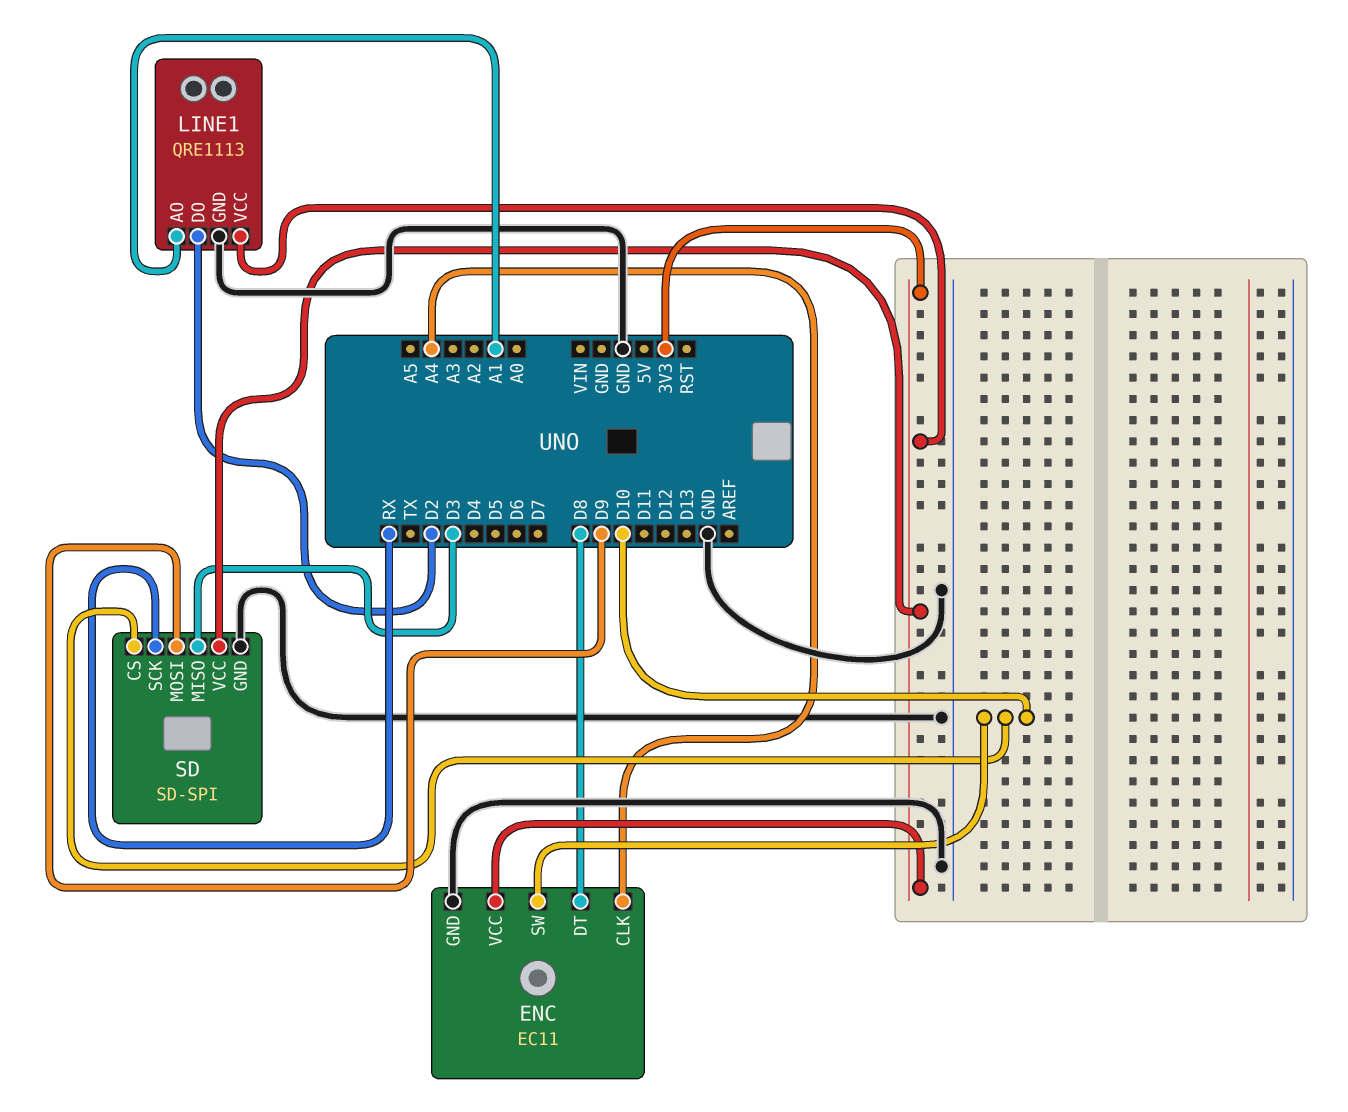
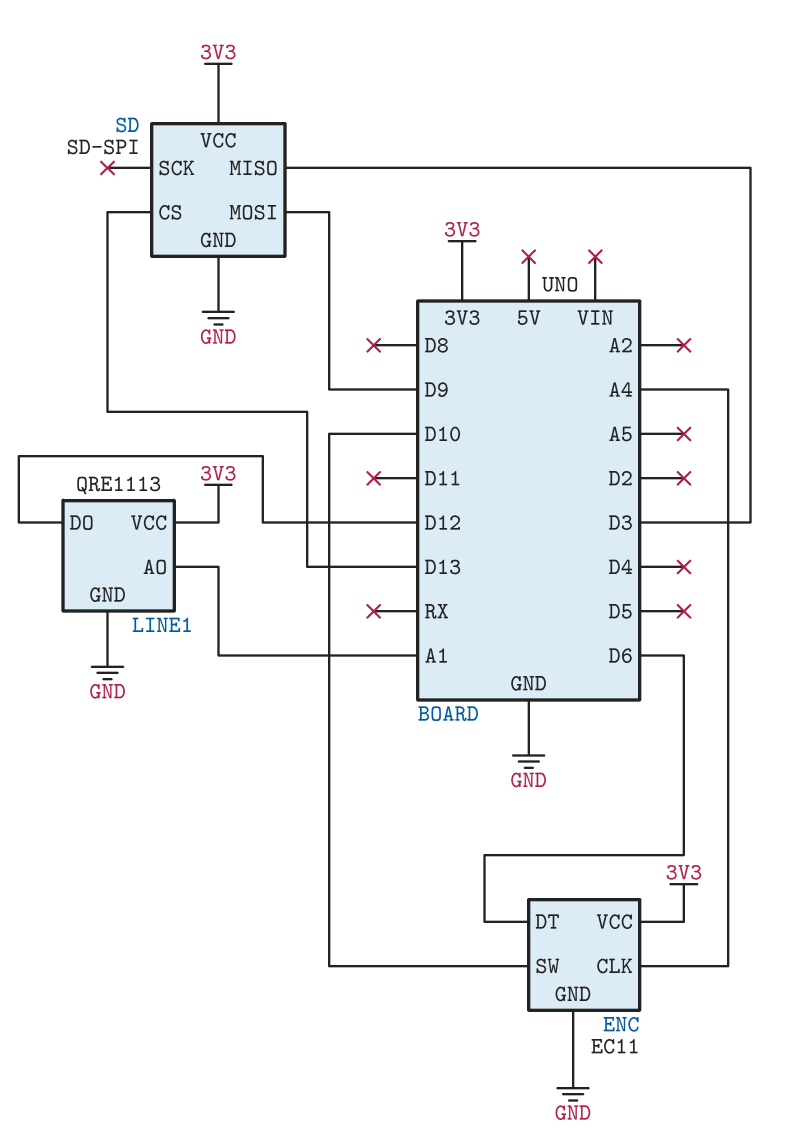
ENC pin DT: D8 -> D6
LINE1 pin DO: D2 -> D12
SD pin CS: D10 -> D13
SD pin SCK: RX -> none

